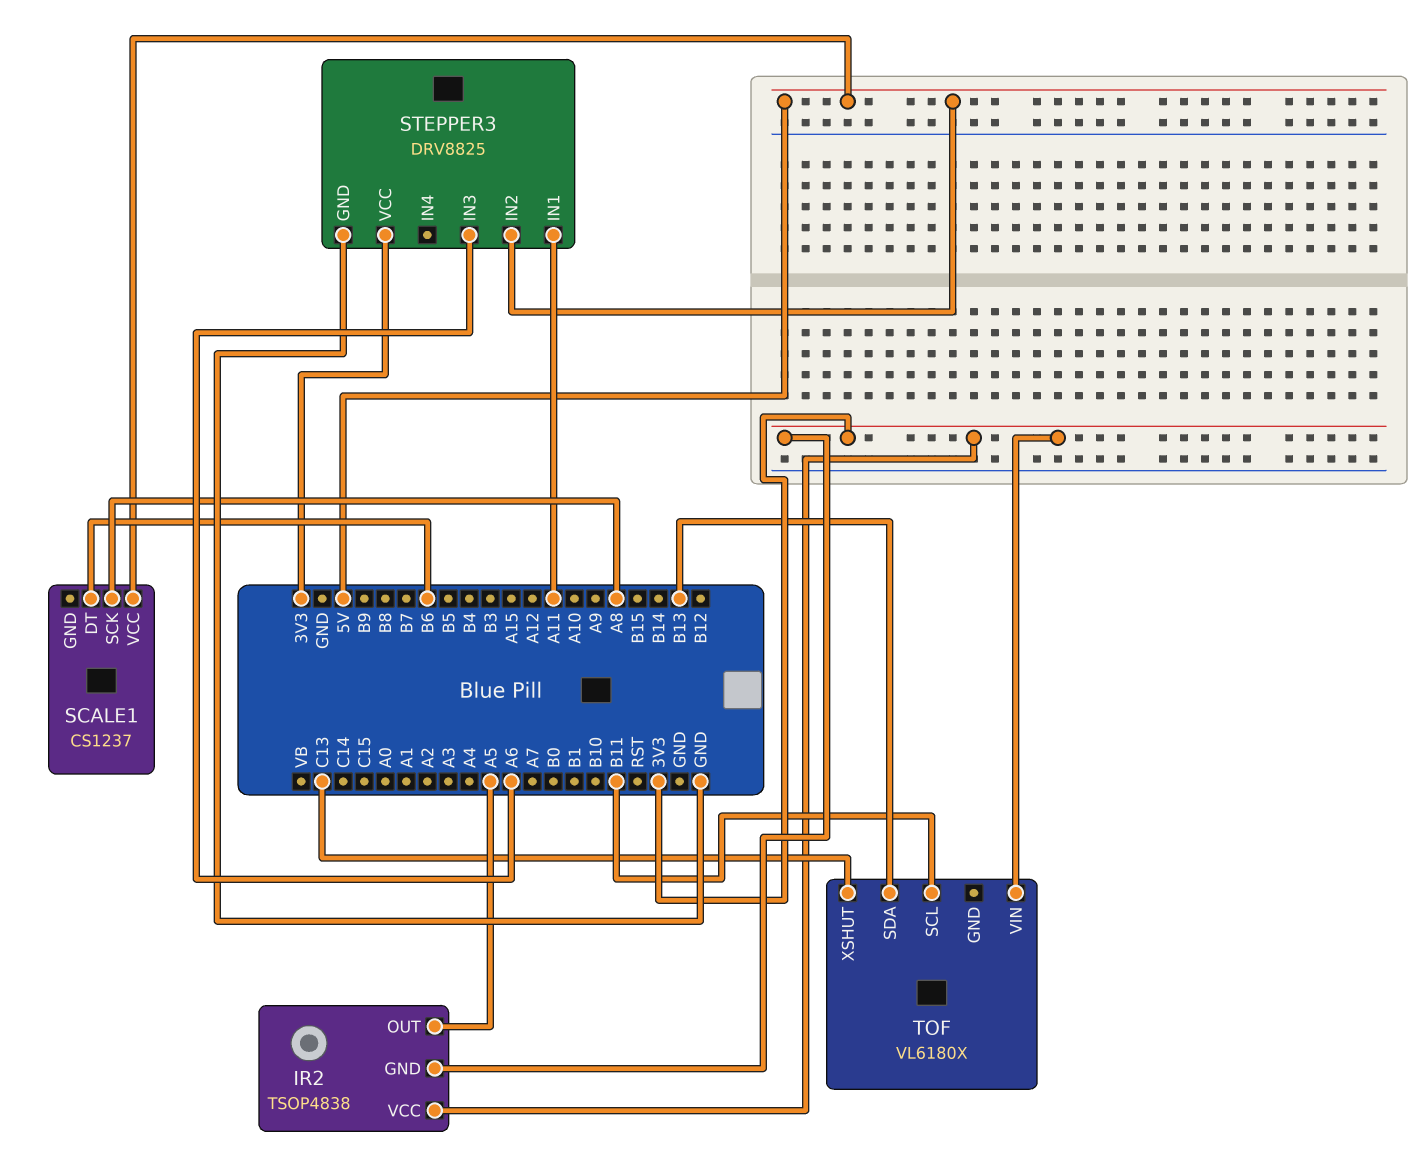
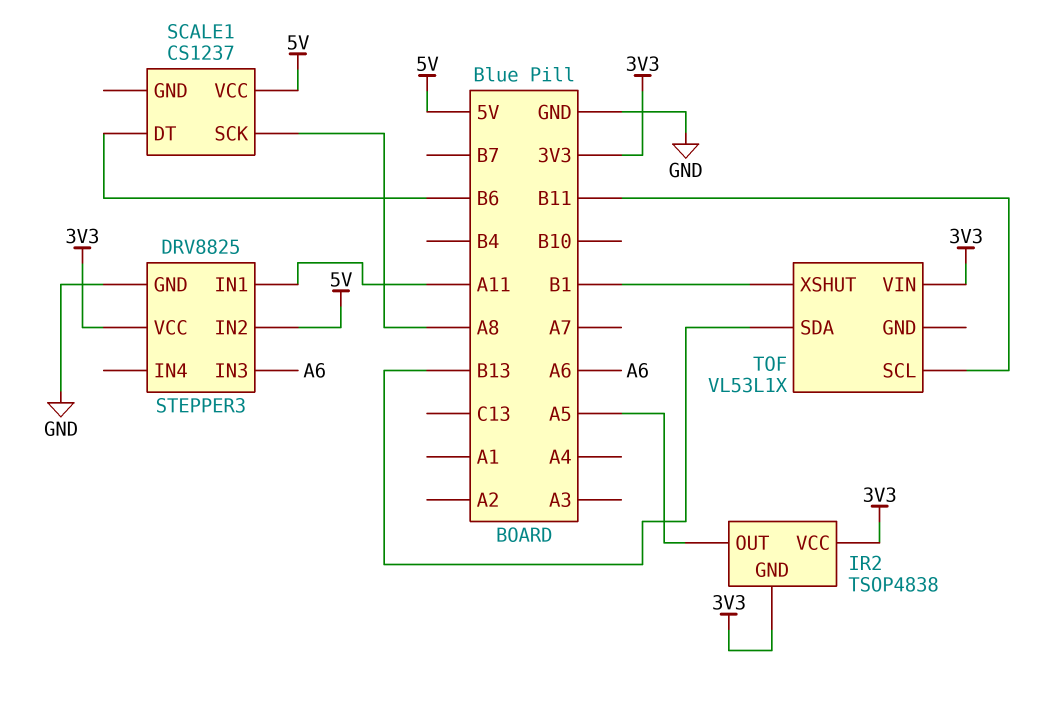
TOF: VL6180X -> VL53L1X
TOF pin XSHUT: C13 -> B1

